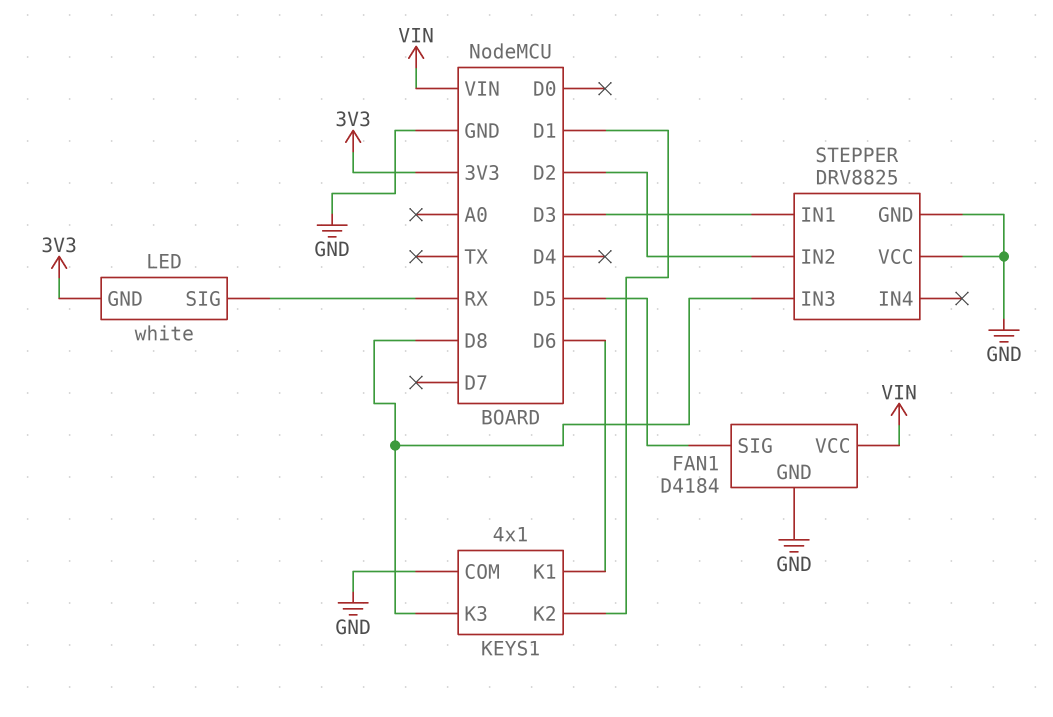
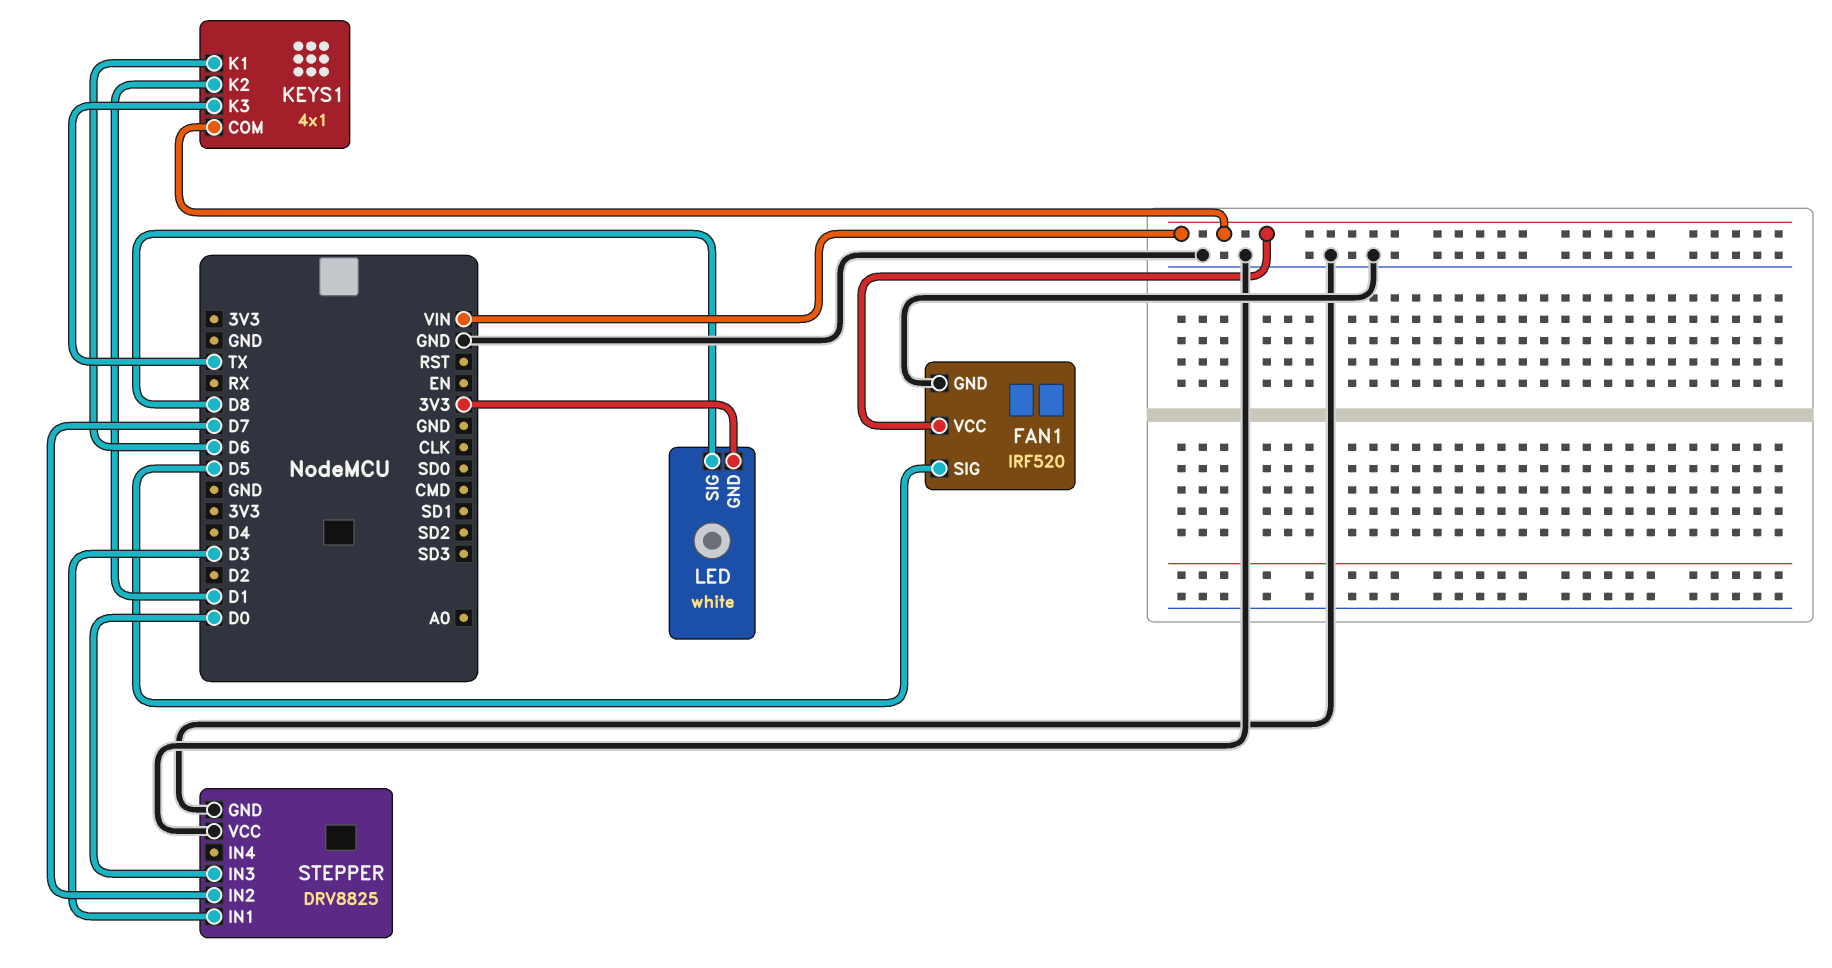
FAN1: D4184 -> IRF520
KEYS1 pin COM: GND -> VIN
KEYS1 pin K3: D8 -> TX
LED pin SIG: RX -> D8
STEPPER pin IN2: D2 -> D7
STEPPER pin IN3: D8 -> D0

